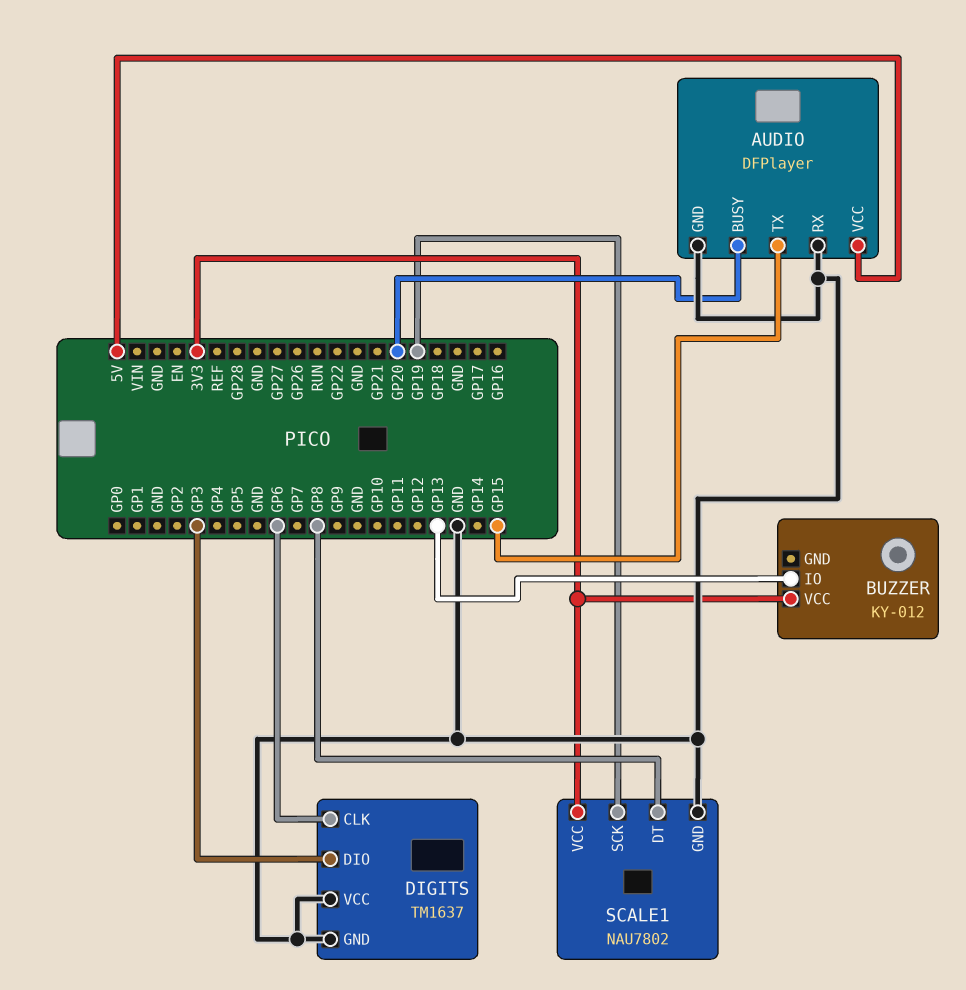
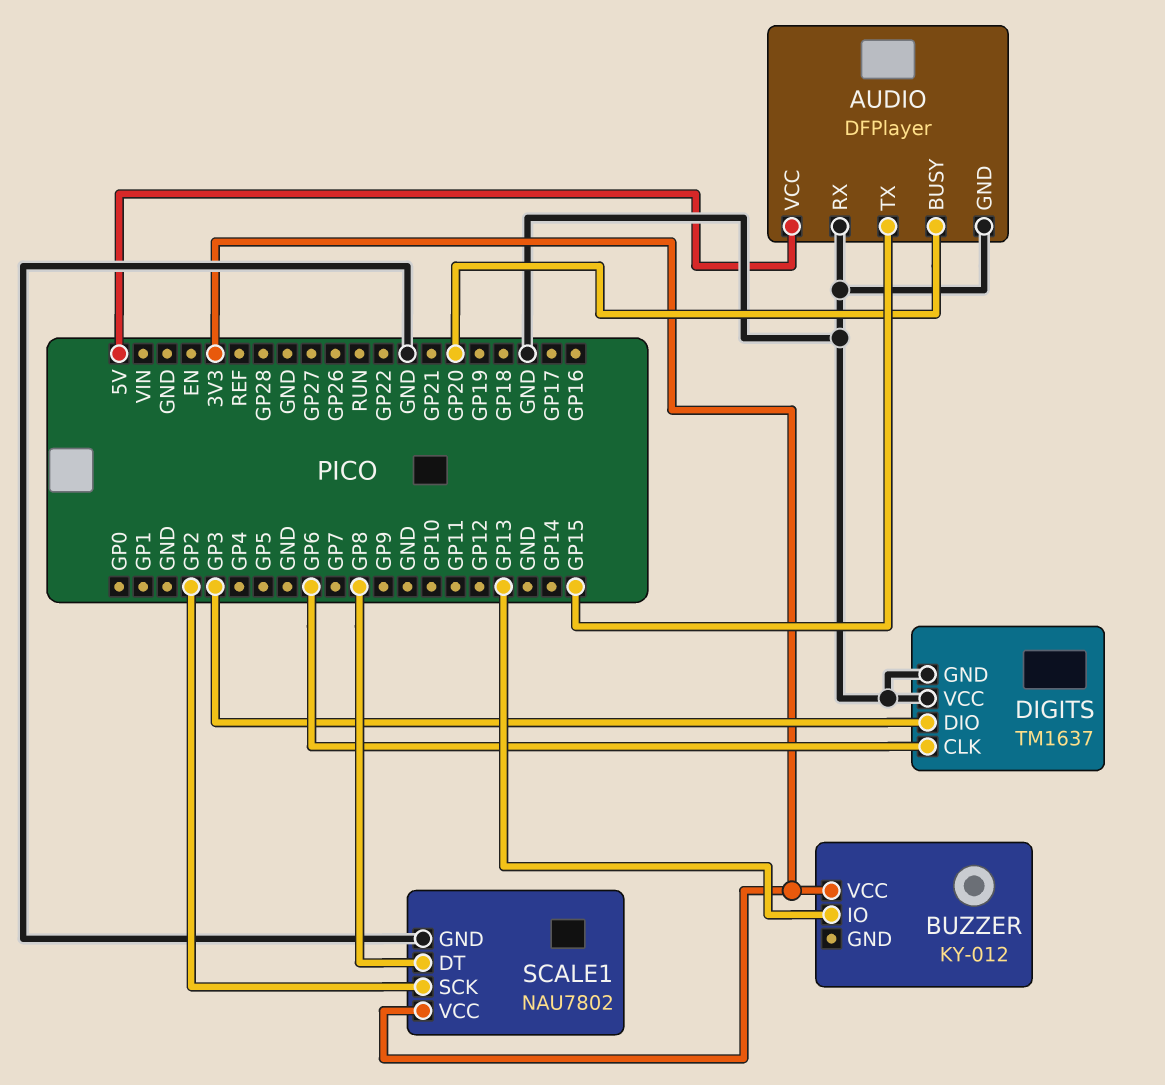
SCALE1 pin SCK: GP19 -> GP2

